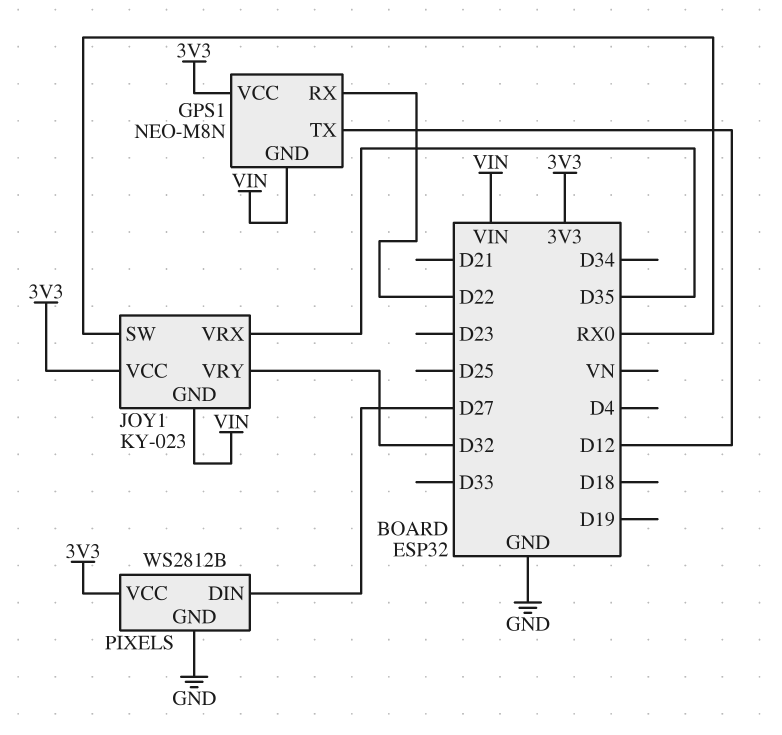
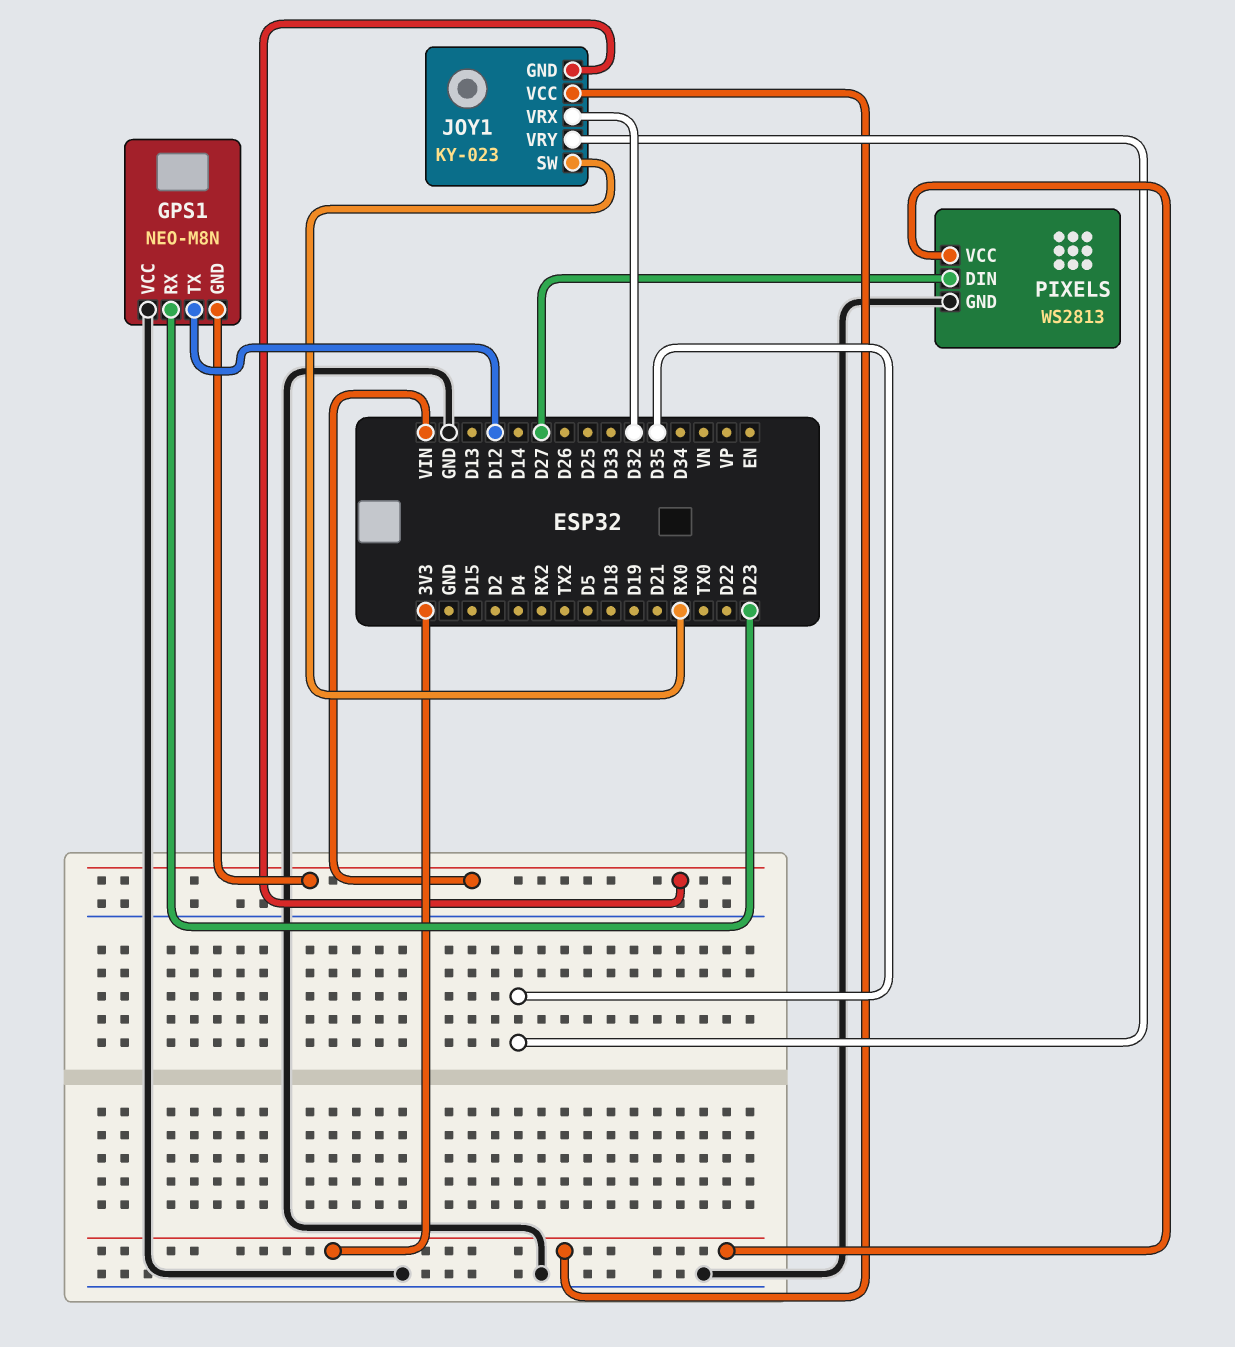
GPS1 pin RX: D22 -> D23
GPS1 pin VCC: 3V3 -> GND
JOY1 pin VRX: D35 -> D32
JOY1 pin VRY: D32 -> D35
PIXELS: WS2812B -> WS2813

